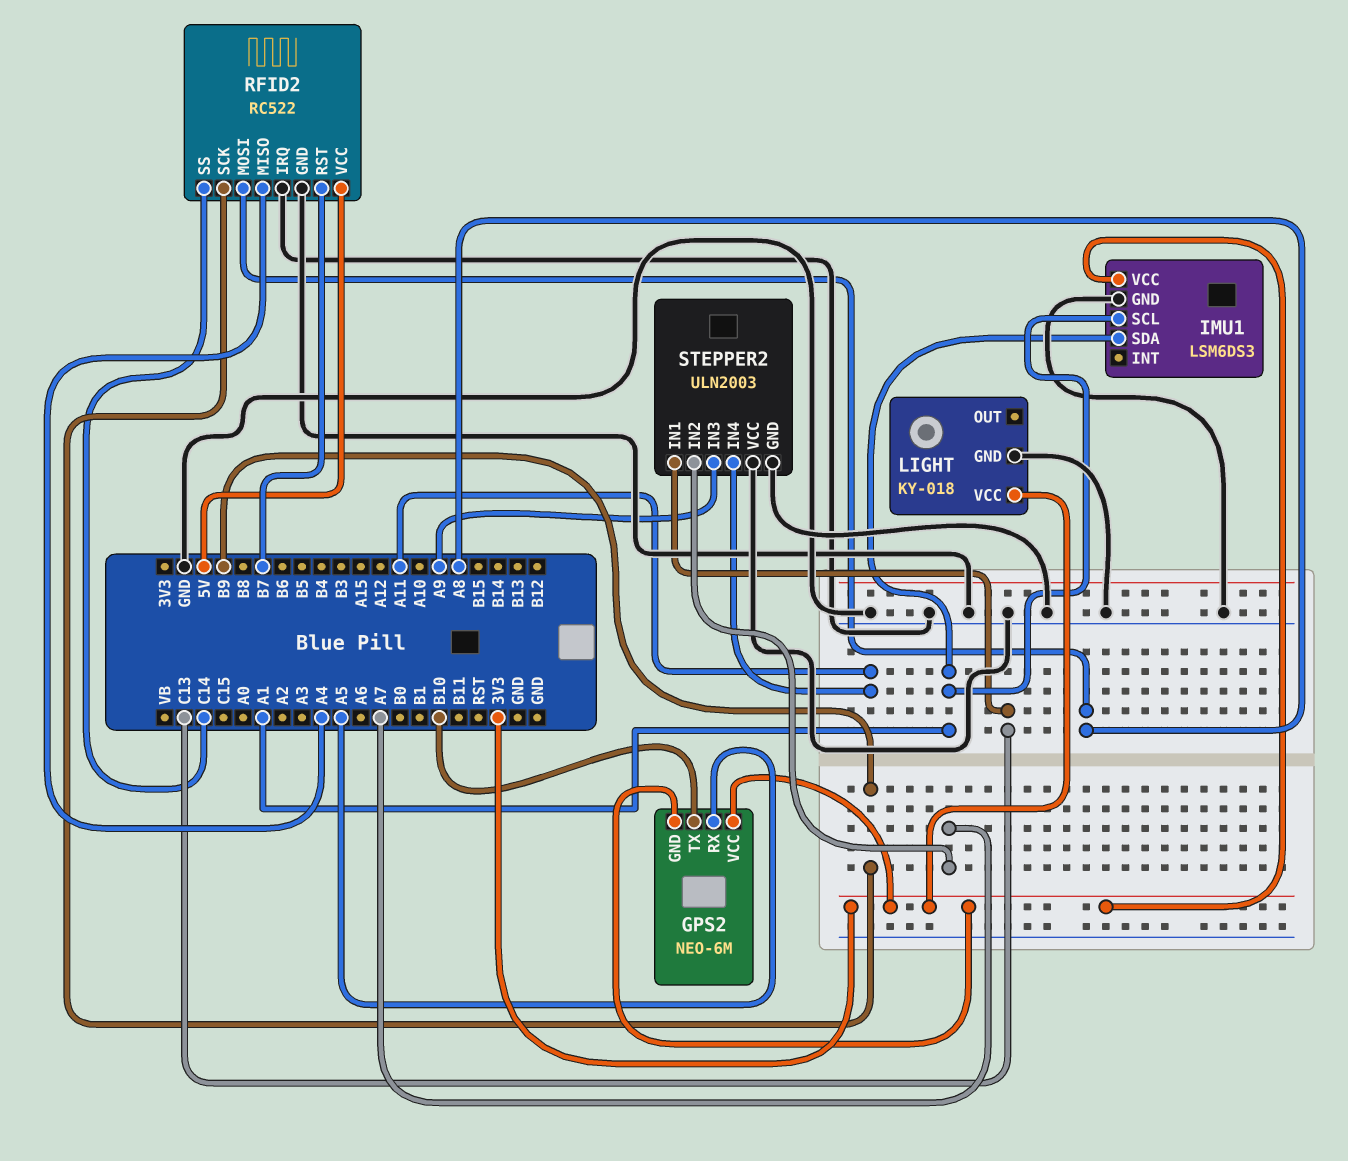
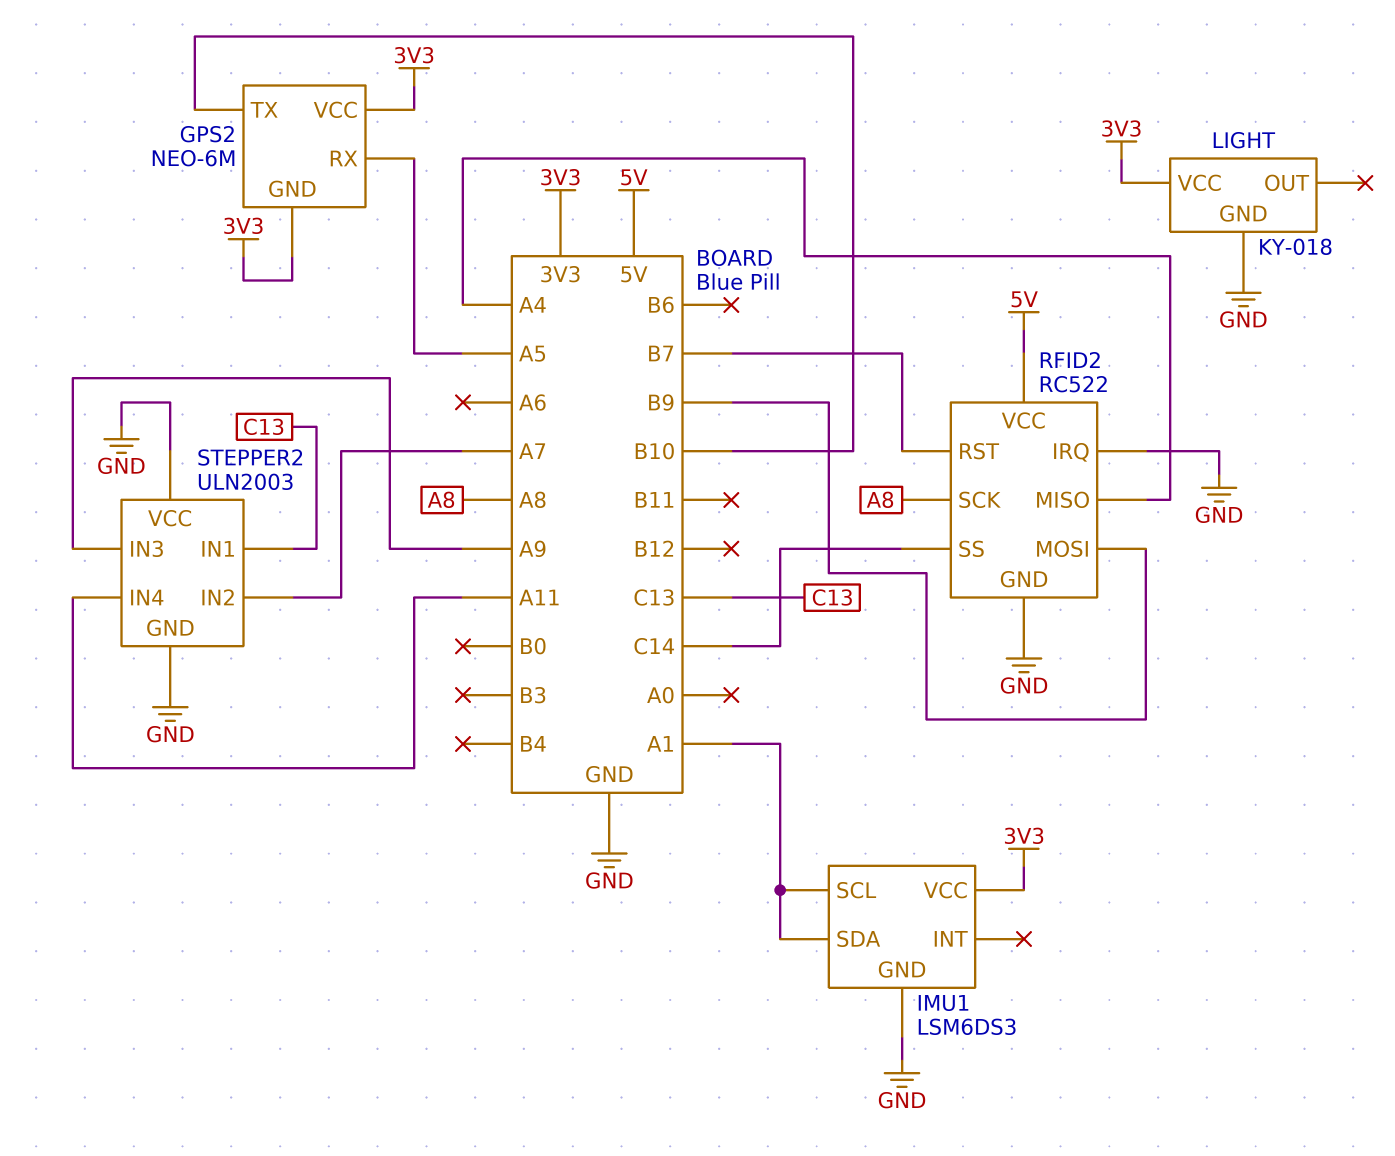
RFID2 pin MOSI: A8 -> B9
RFID2 pin SCK: B9 -> A8

